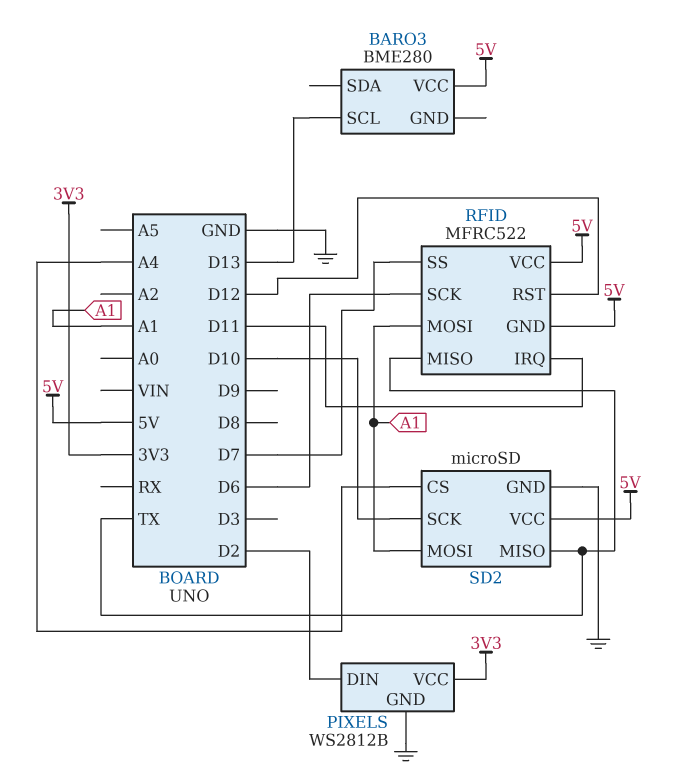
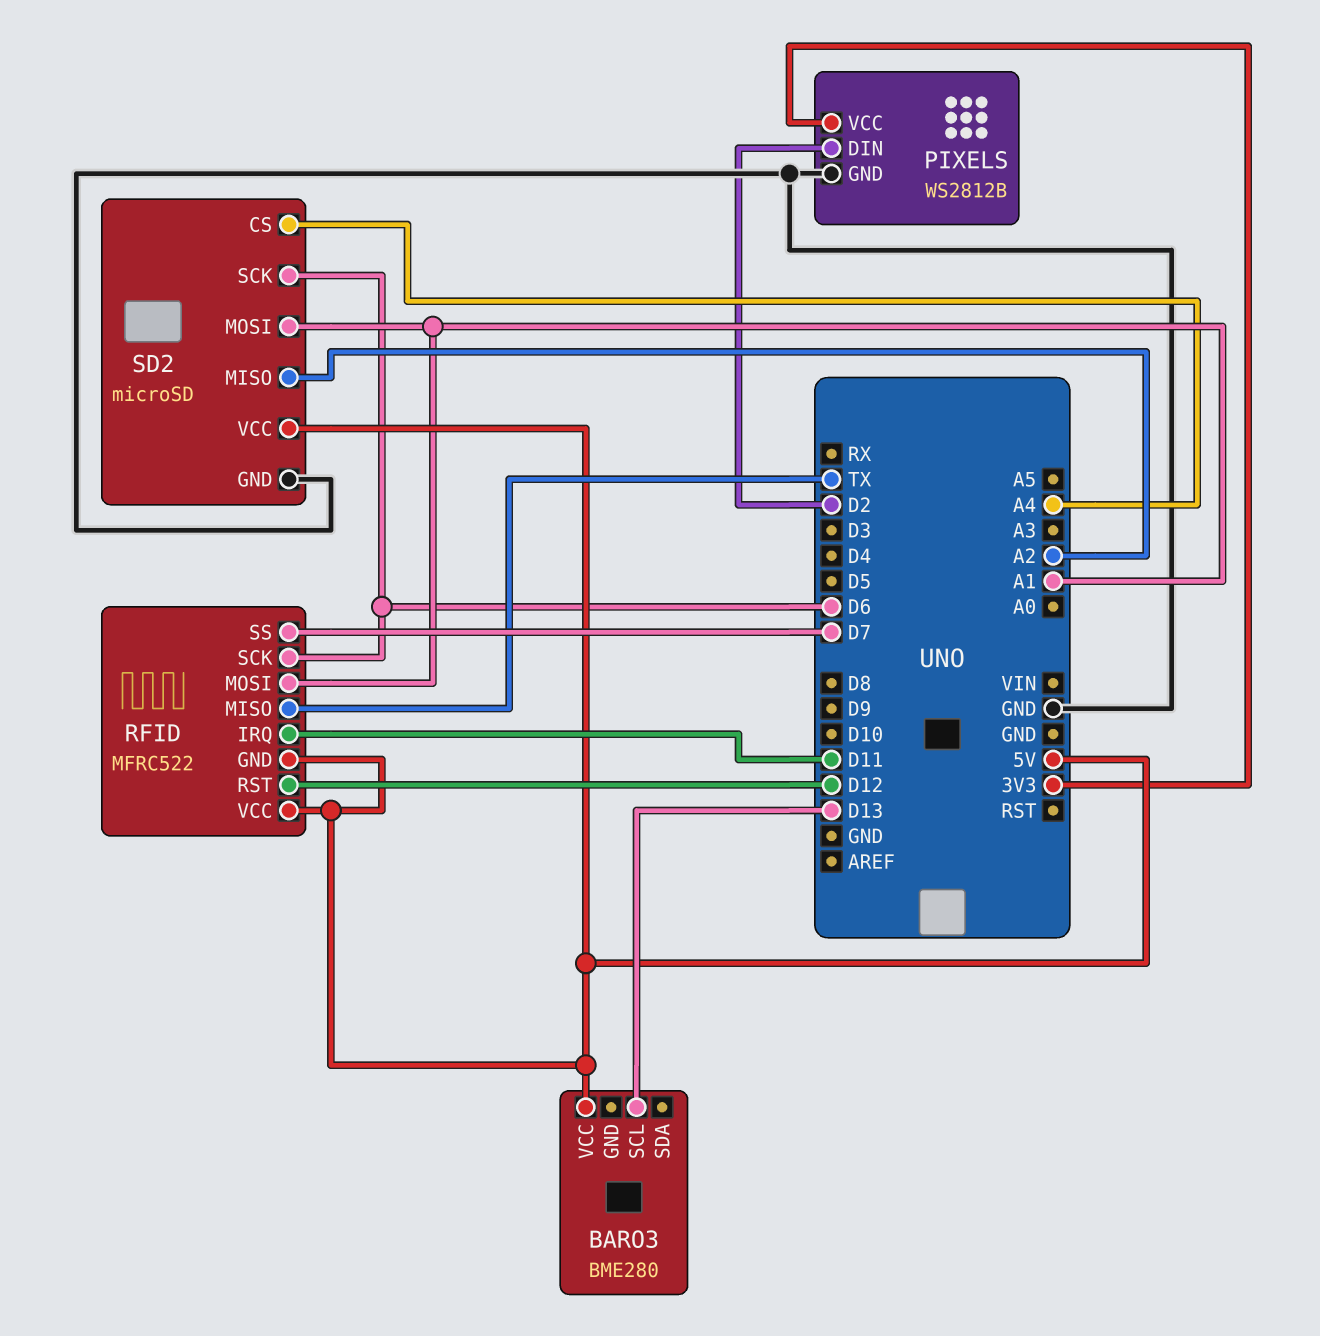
SD2 pin MISO: TX -> A2
SD2 pin SCK: D10 -> D6

